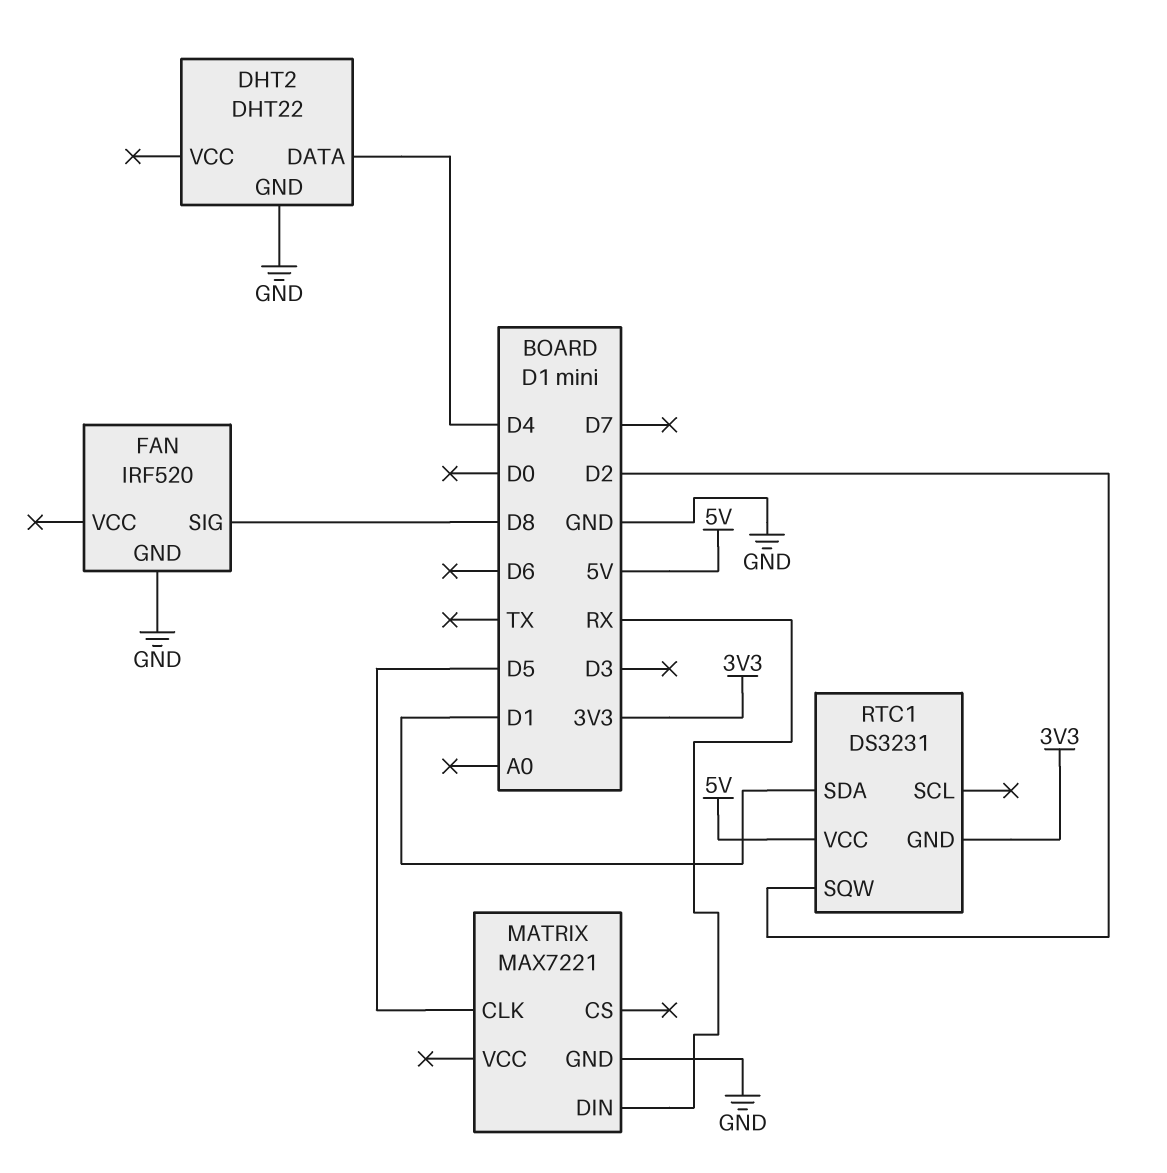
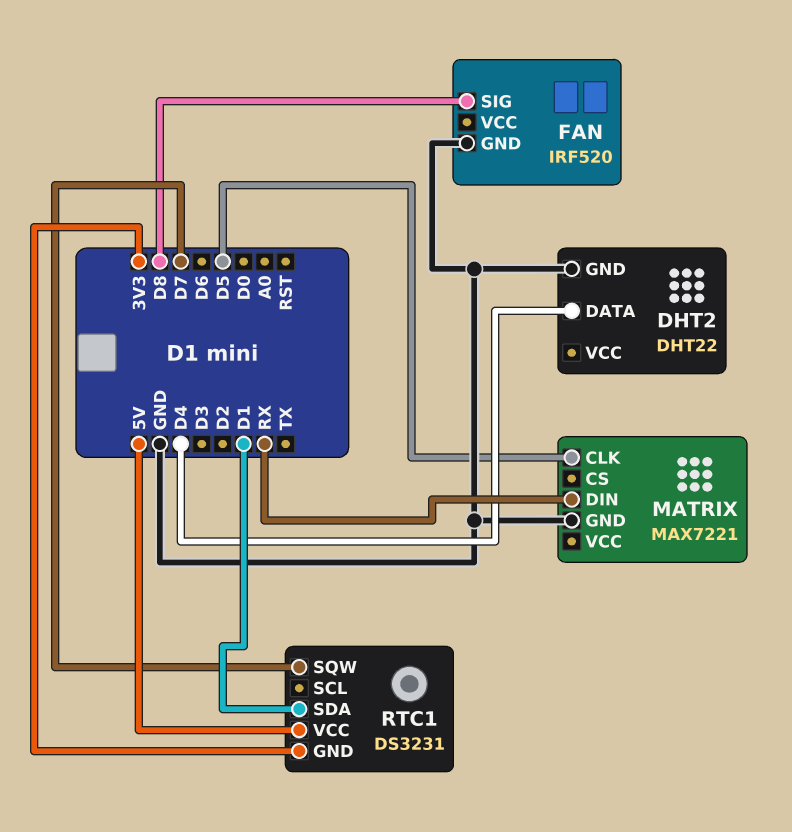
RTC1 pin SQW: D2 -> D7

